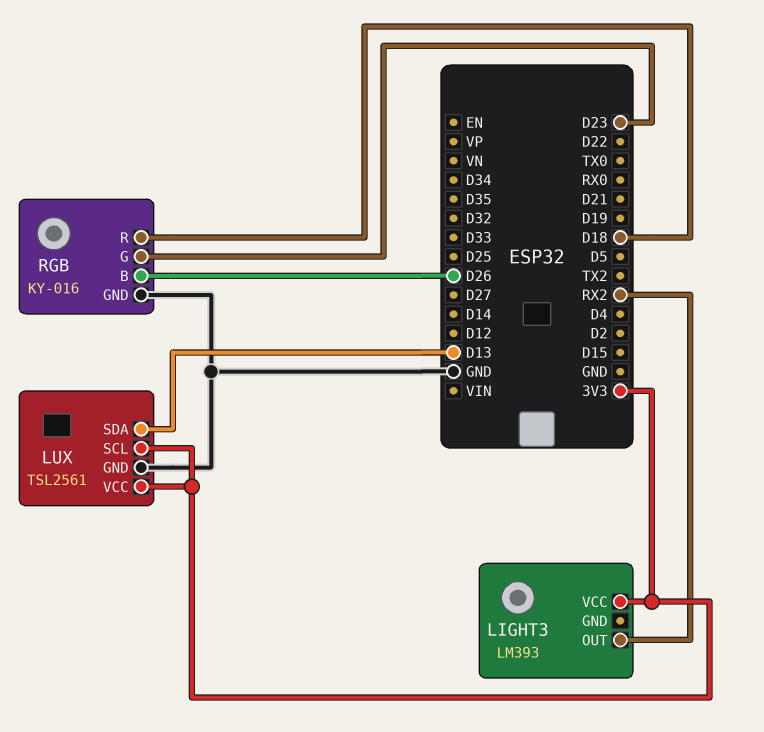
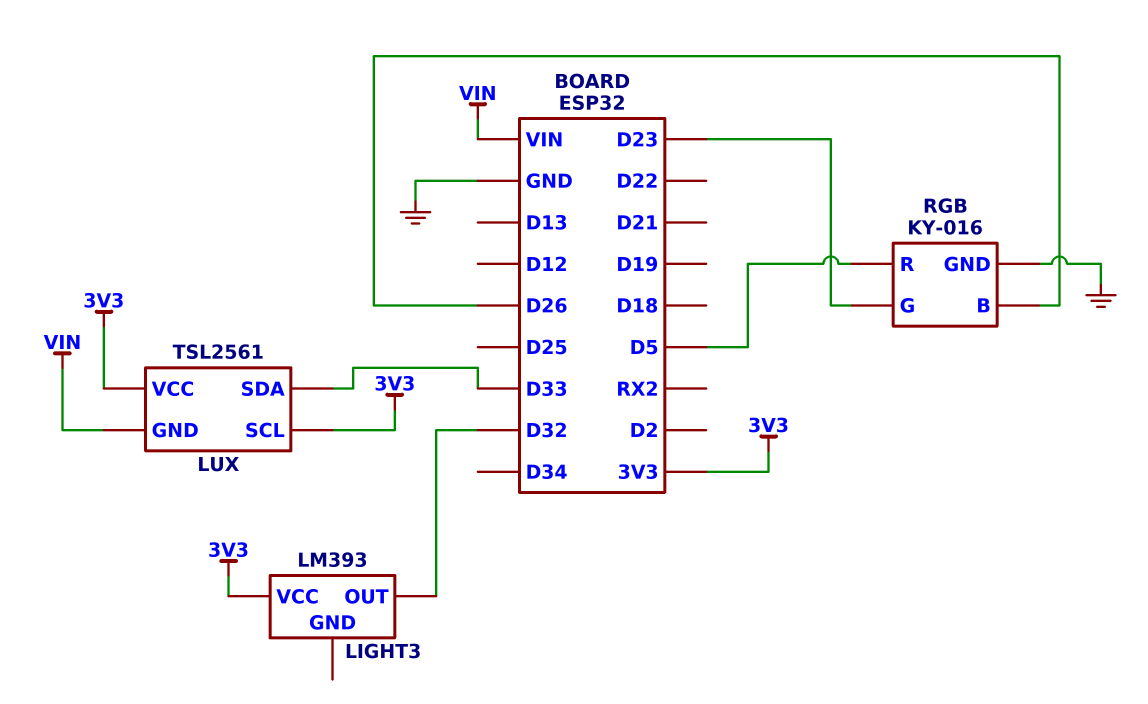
LIGHT3 pin OUT: RX2 -> D32
LUX pin GND: GND -> VIN
LUX pin SDA: D13 -> D33
RGB pin R: D18 -> D5

